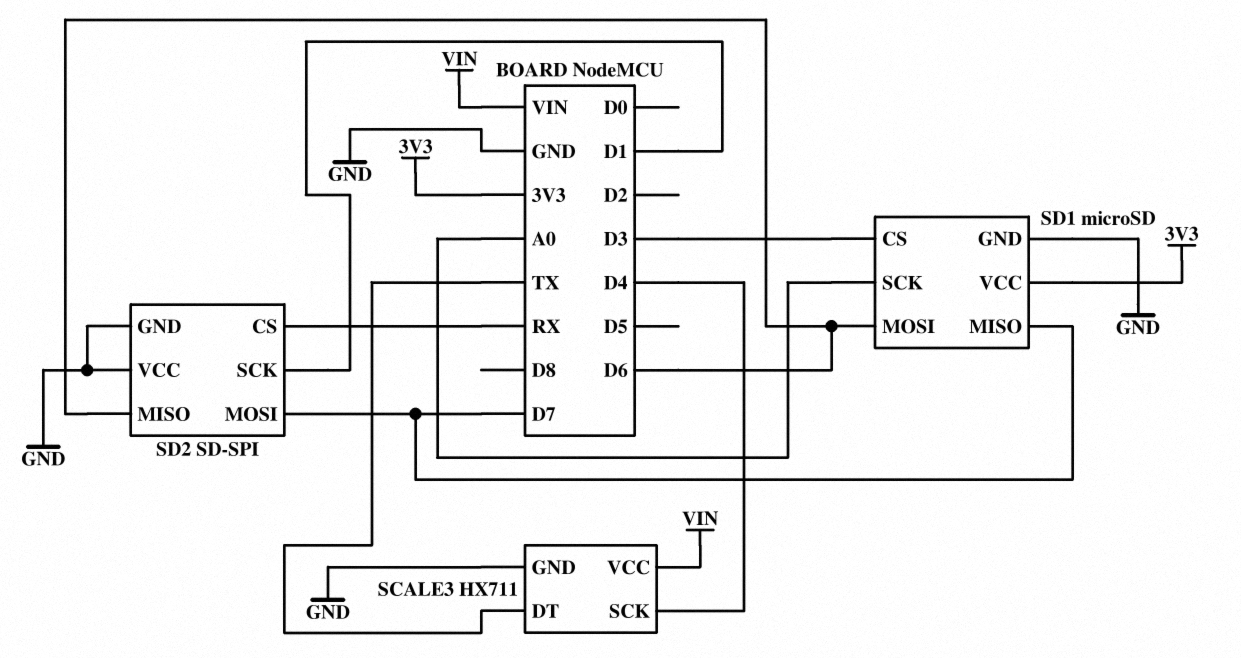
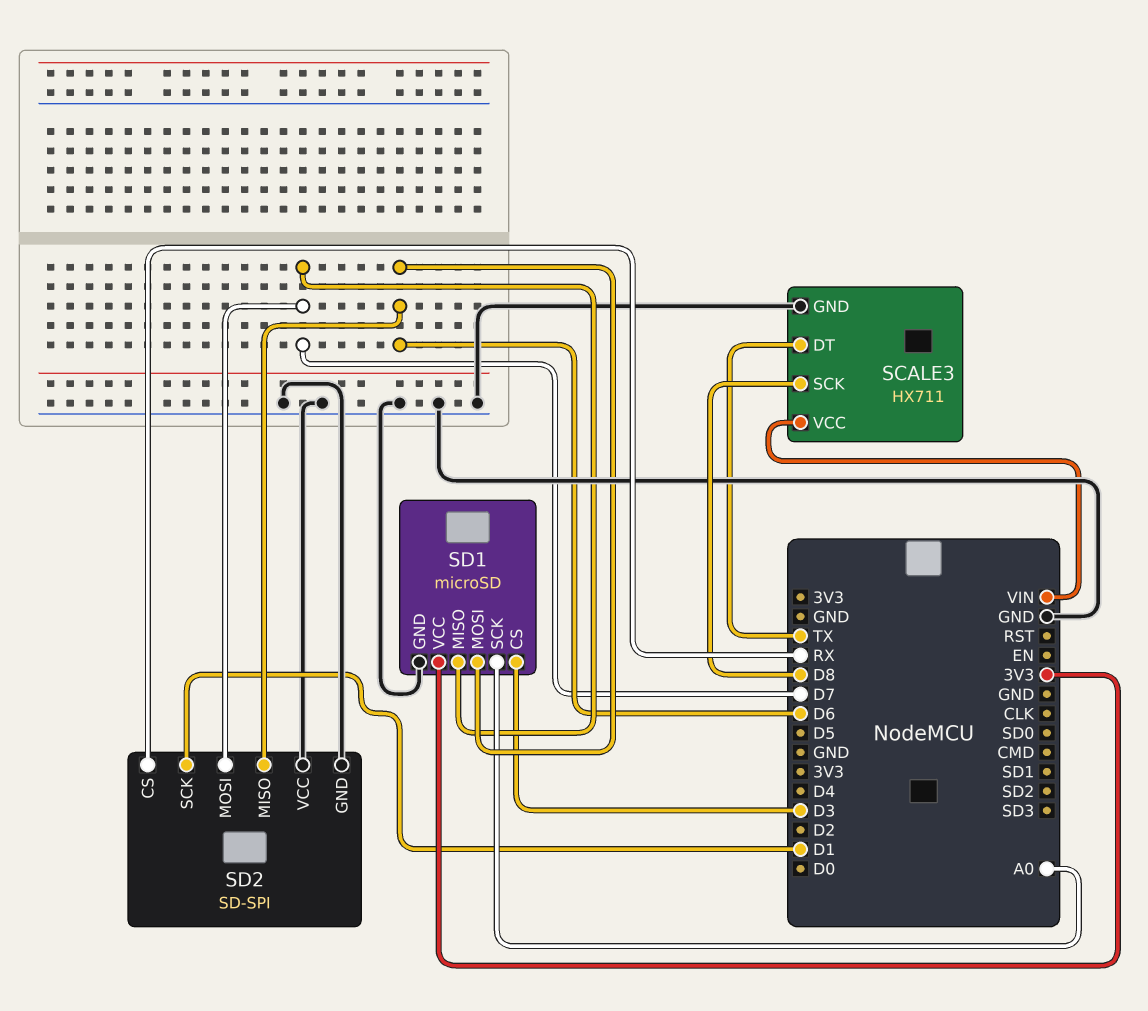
SCALE3 pin SCK: D4 -> D8

